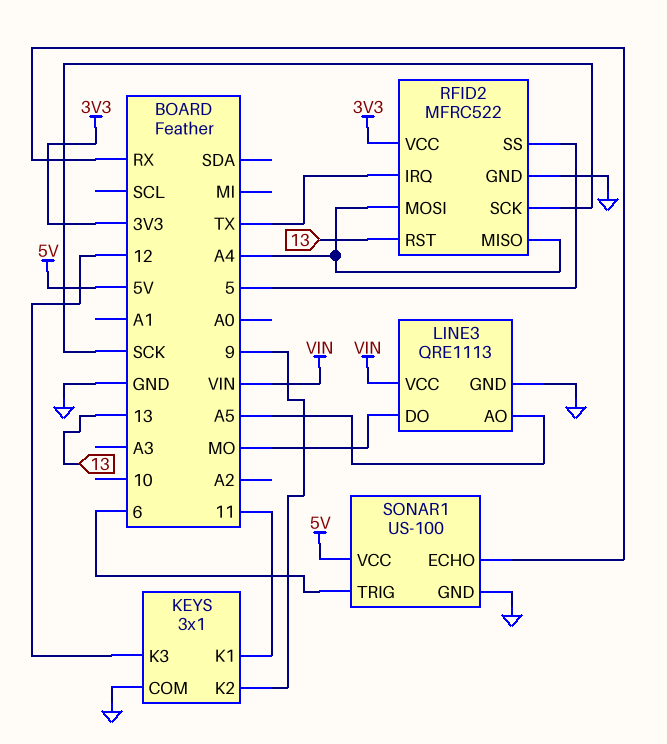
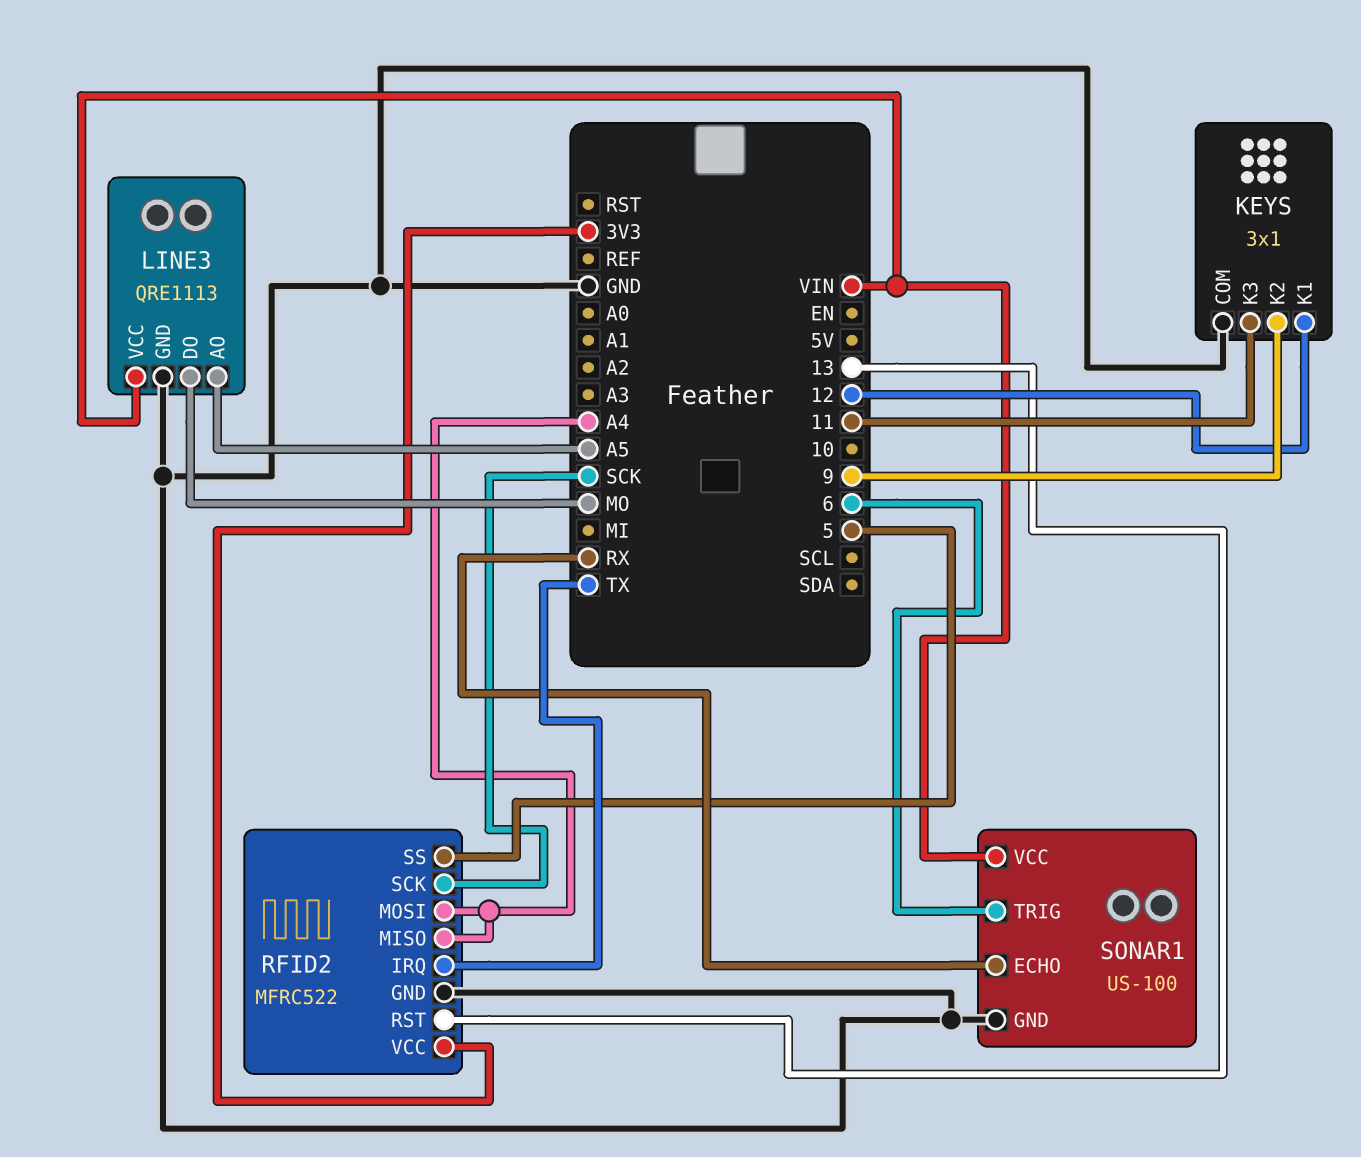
KEYS pin K1: 11 -> 12
KEYS pin K3: 12 -> 11
SONAR1 pin VCC: 5V -> VIN

